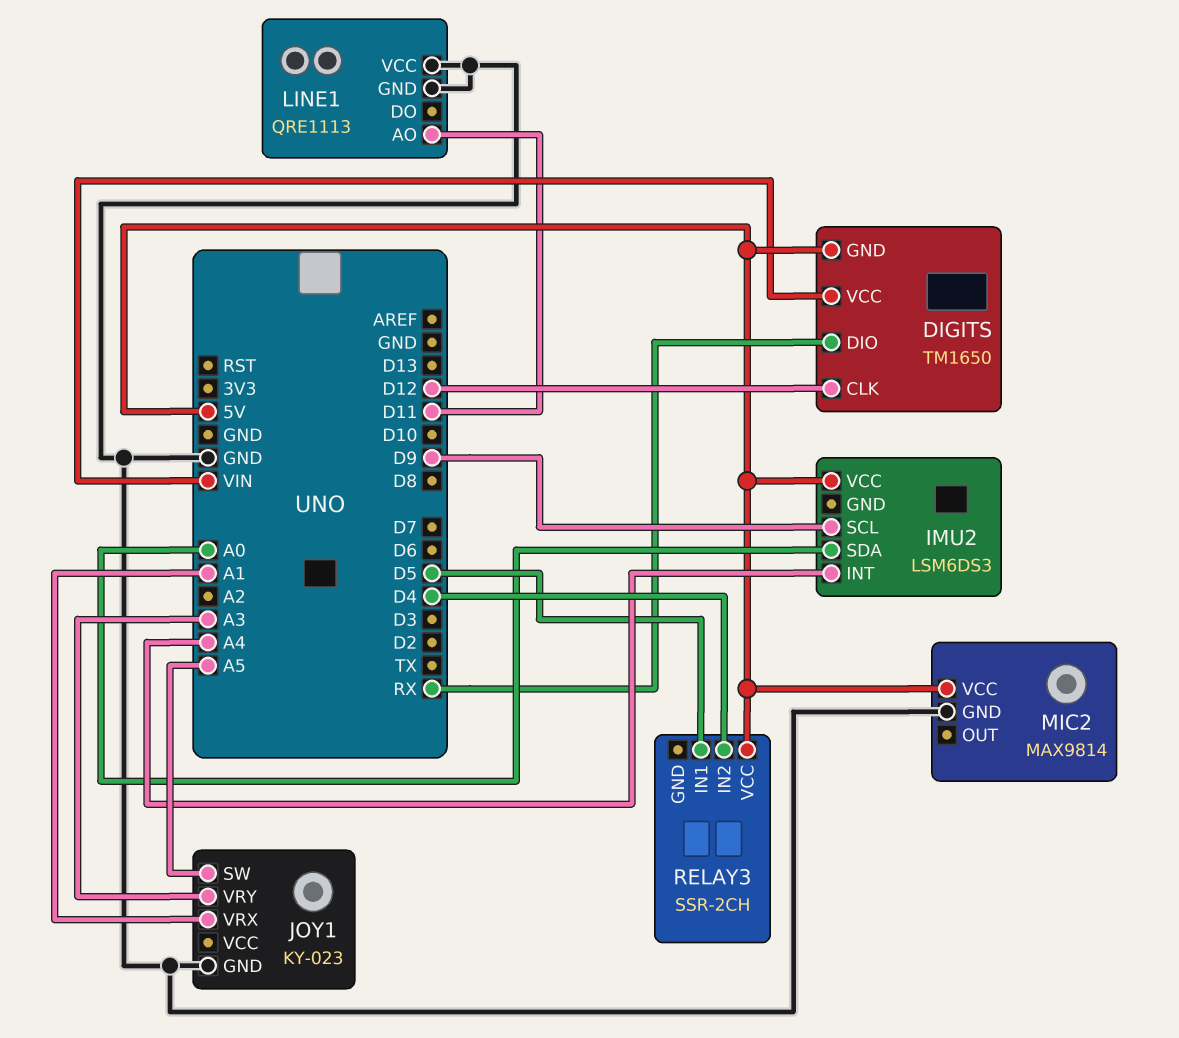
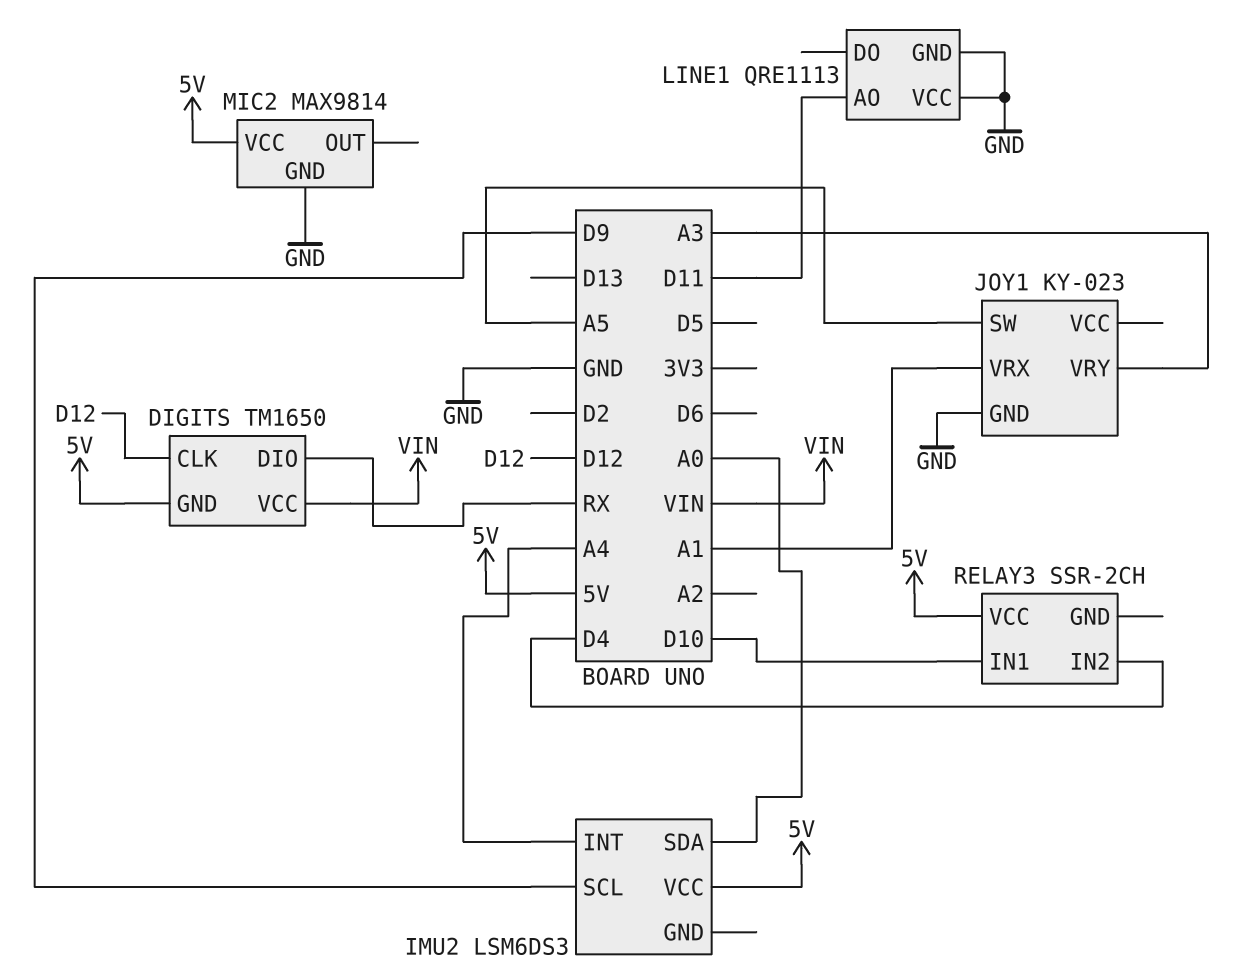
RELAY3 pin IN1: D5 -> D10

